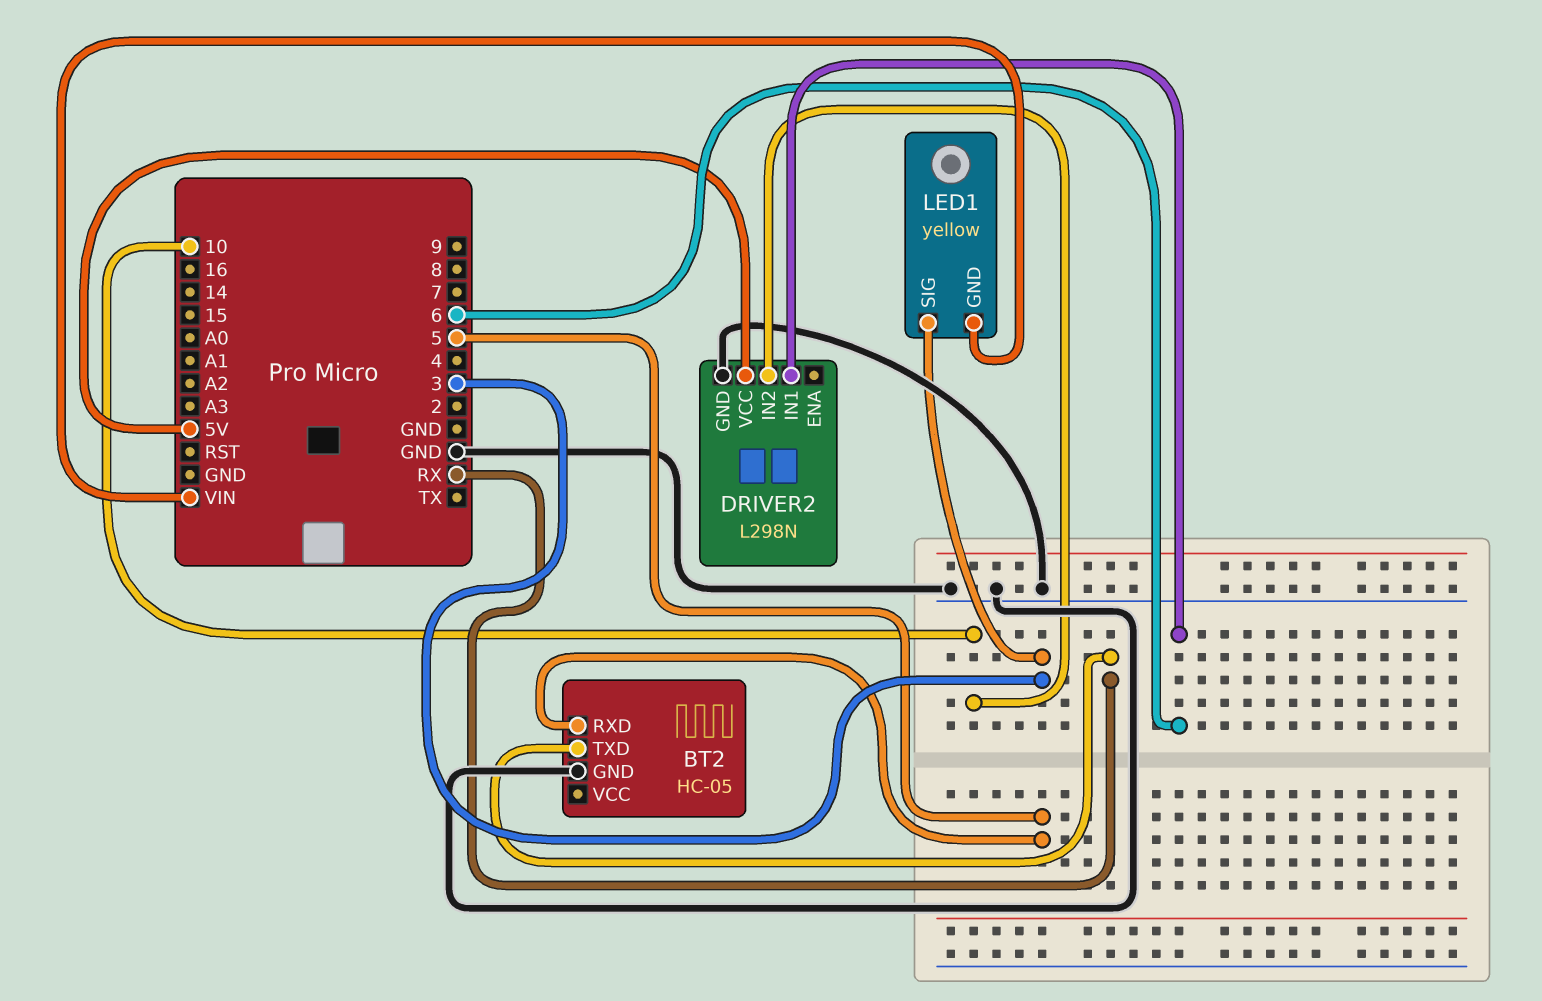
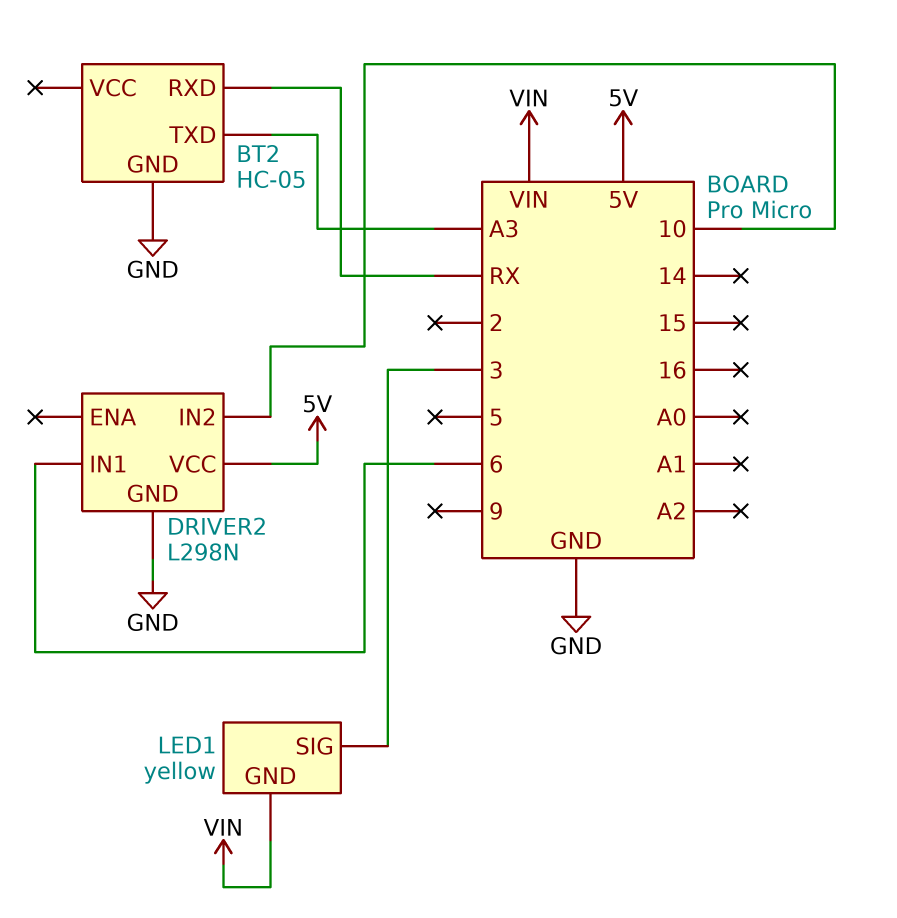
BT2 pin RXD: 5 -> RX
BT2 pin TXD: RX -> A3

